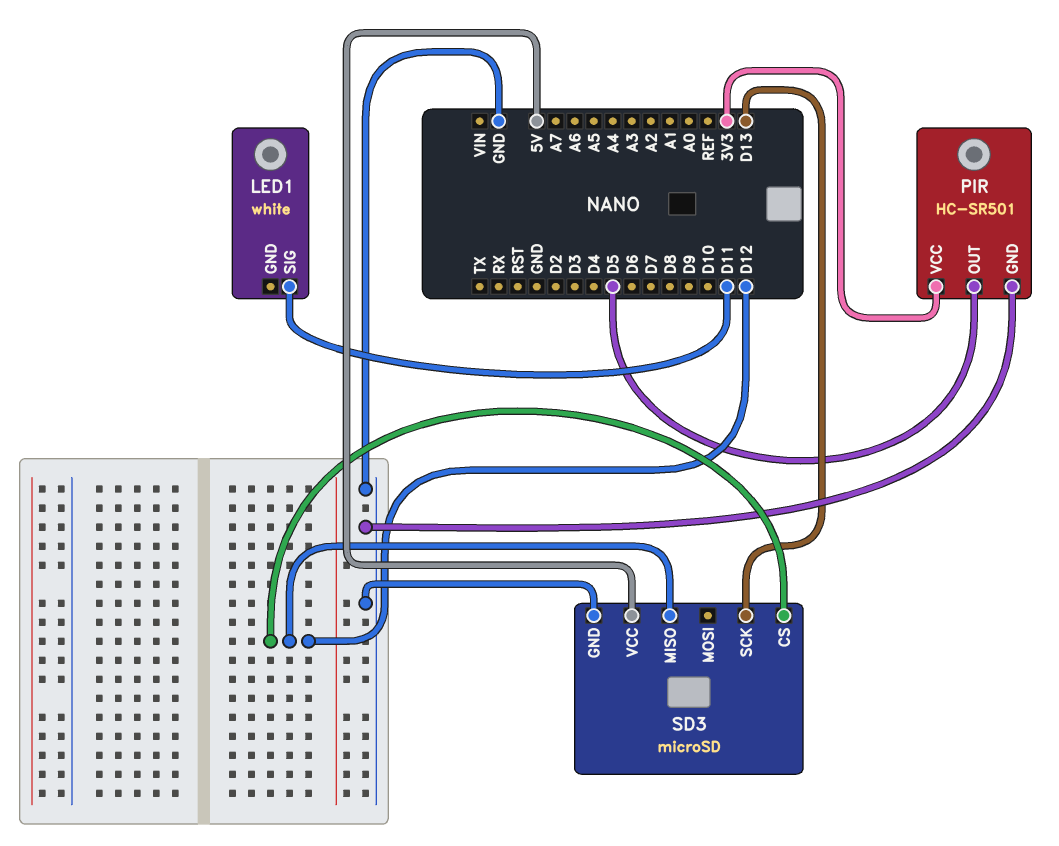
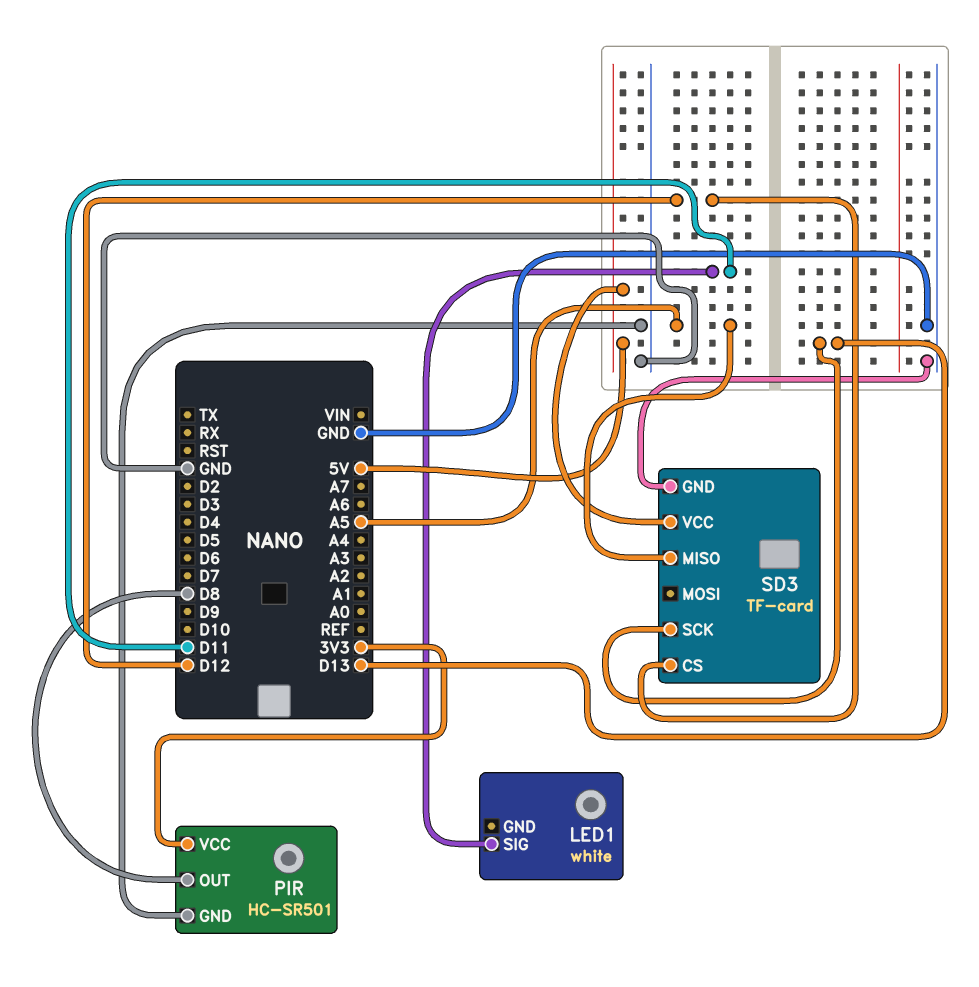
PIR pin OUT: D5 -> D8
SD3: microSD -> TF-card
SD3 pin MISO: D12 -> A5

